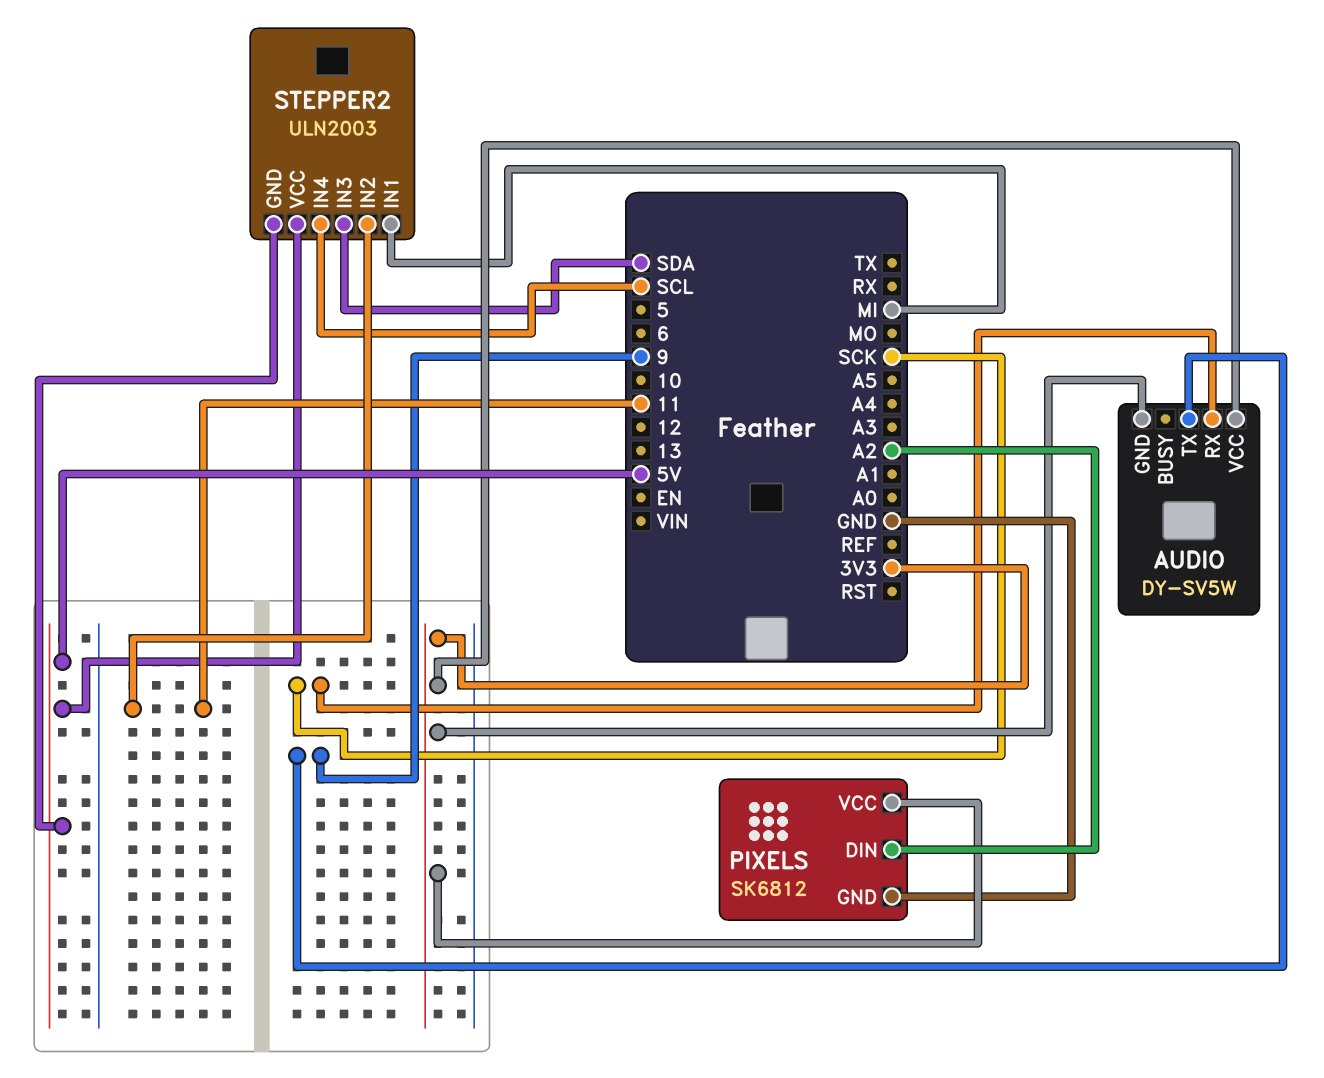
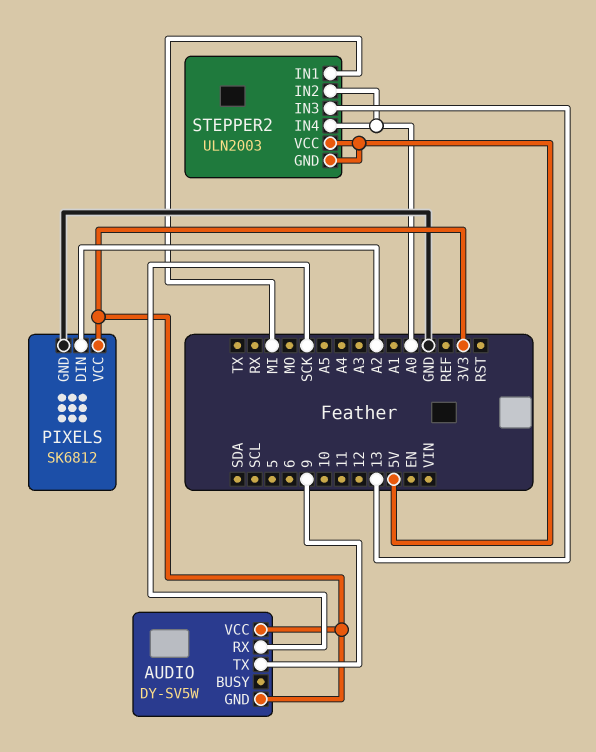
STEPPER2 pin IN2: 11 -> A0
STEPPER2 pin IN3: SDA -> 13
STEPPER2 pin IN4: SCL -> A0

